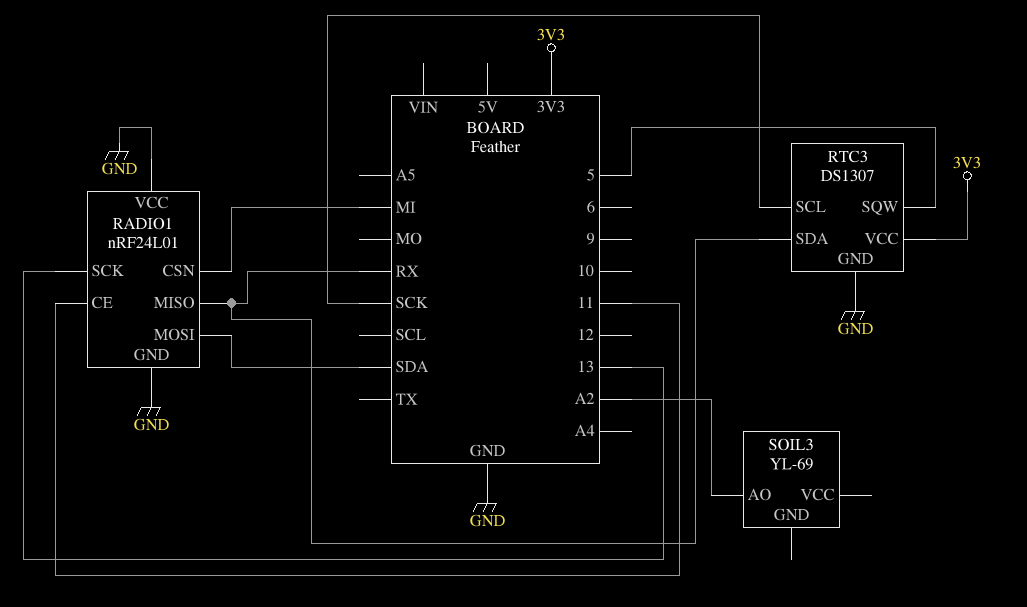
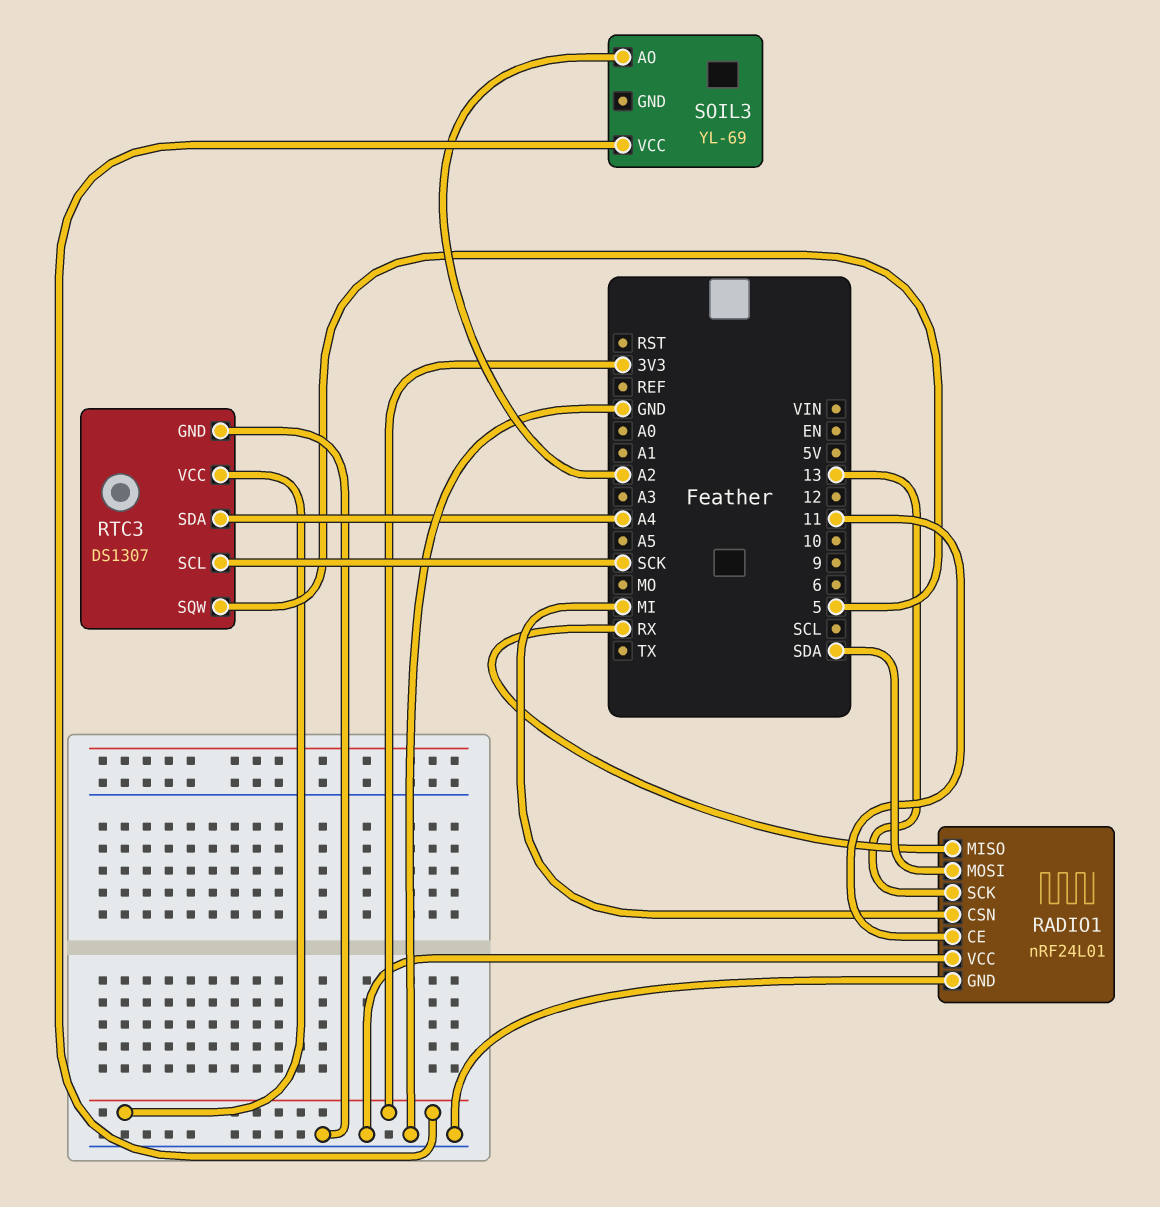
RTC3 pin SDA: RX -> A4
SOIL3 pin VCC: none -> 3V3

